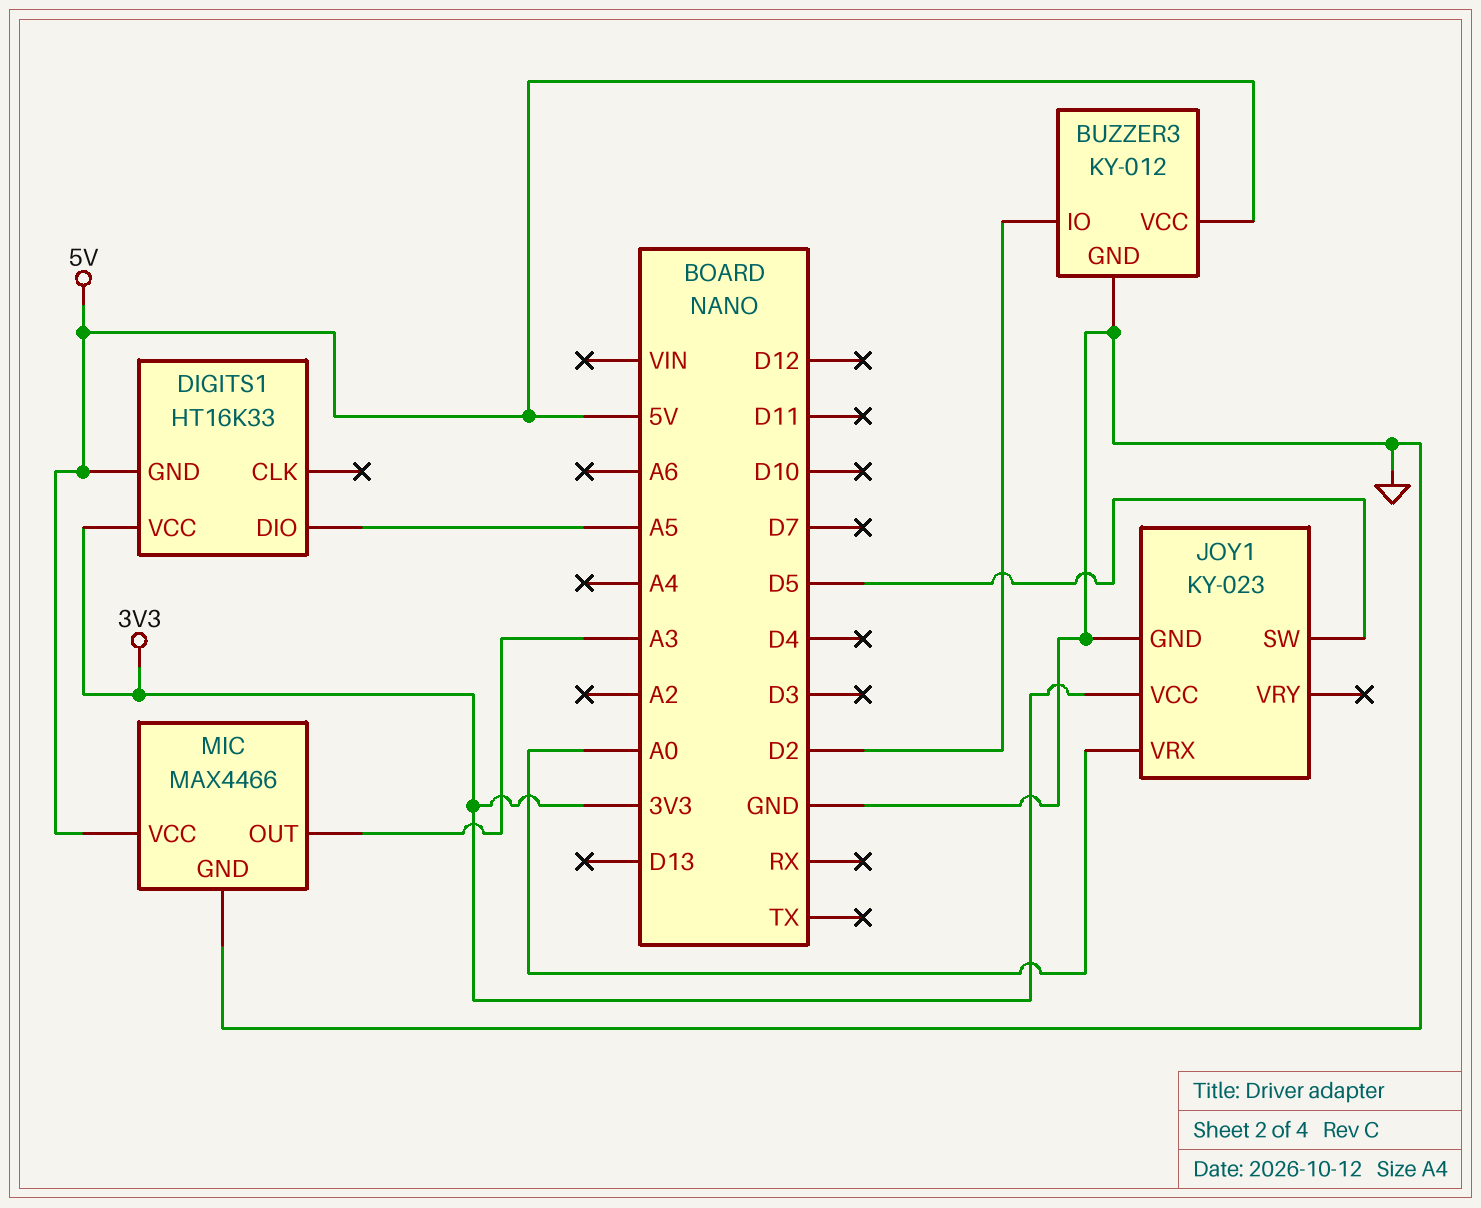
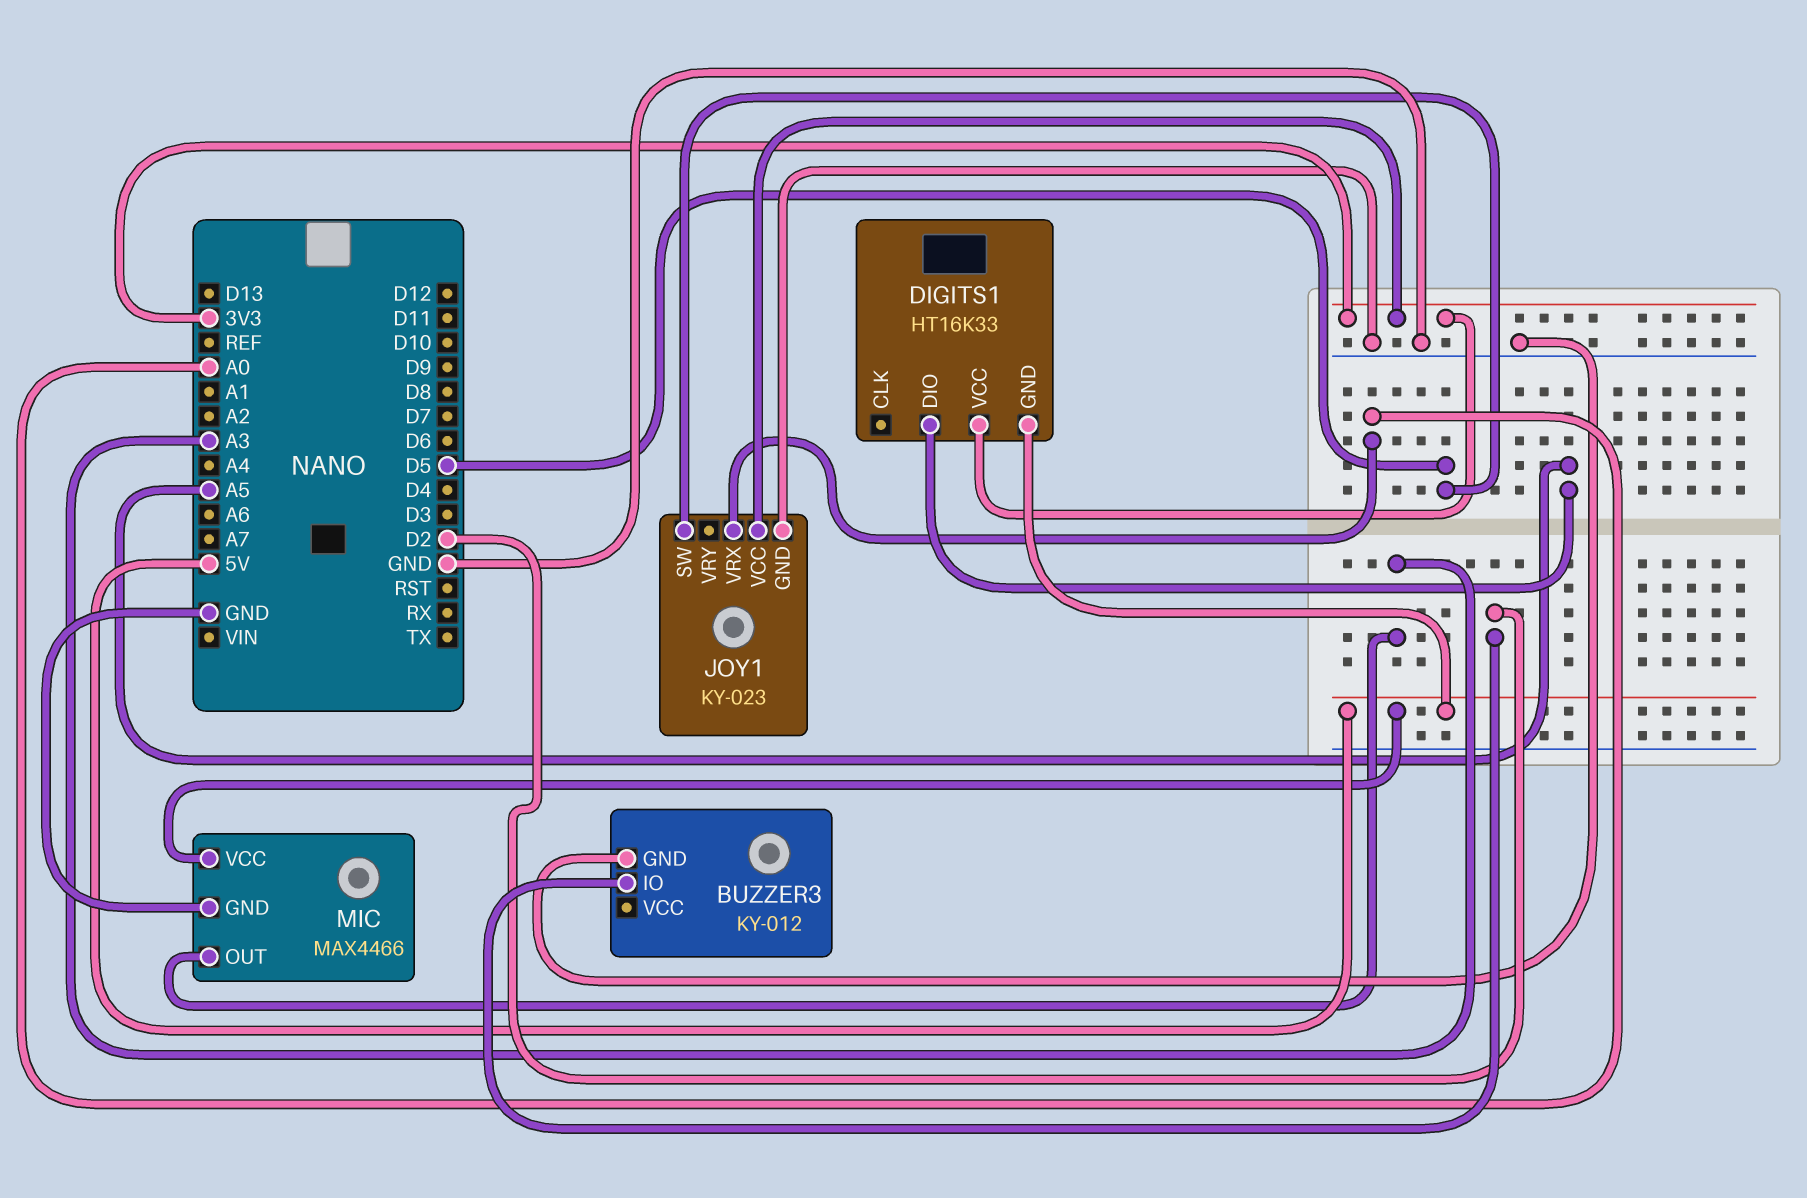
BUZZER3 pin VCC: 5V -> none

